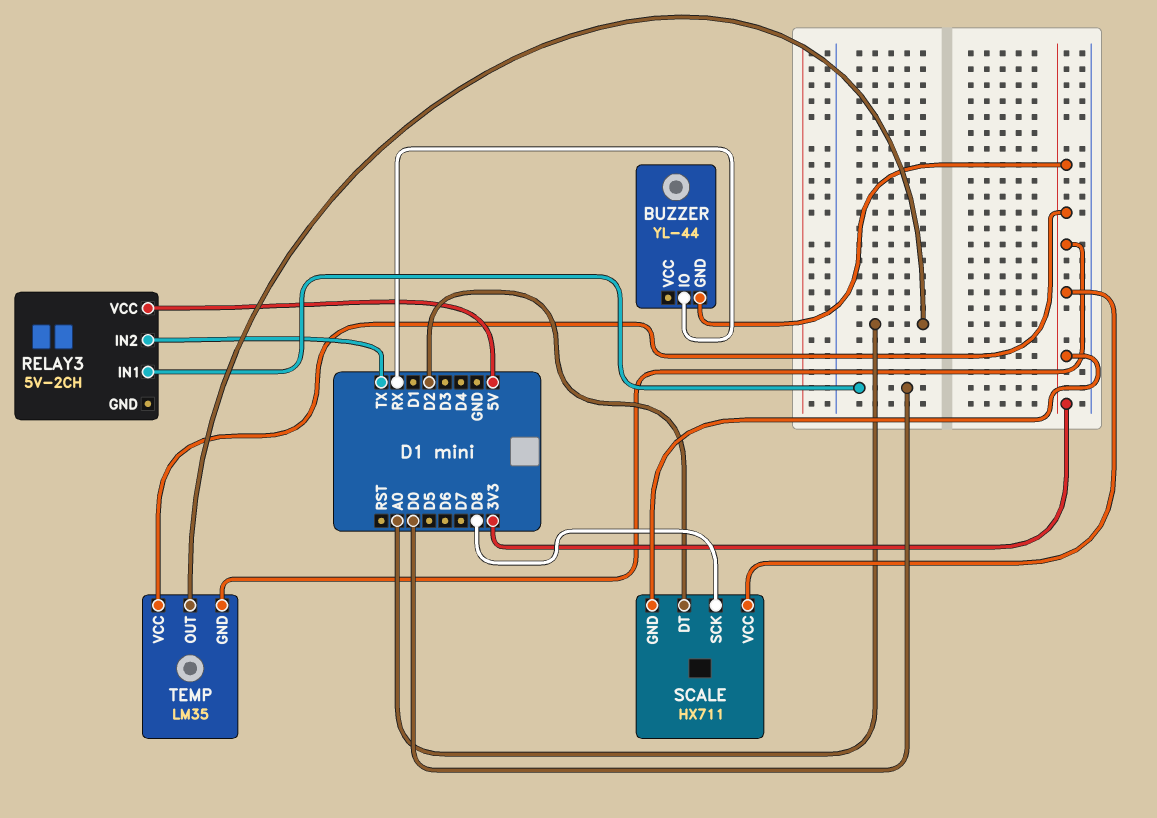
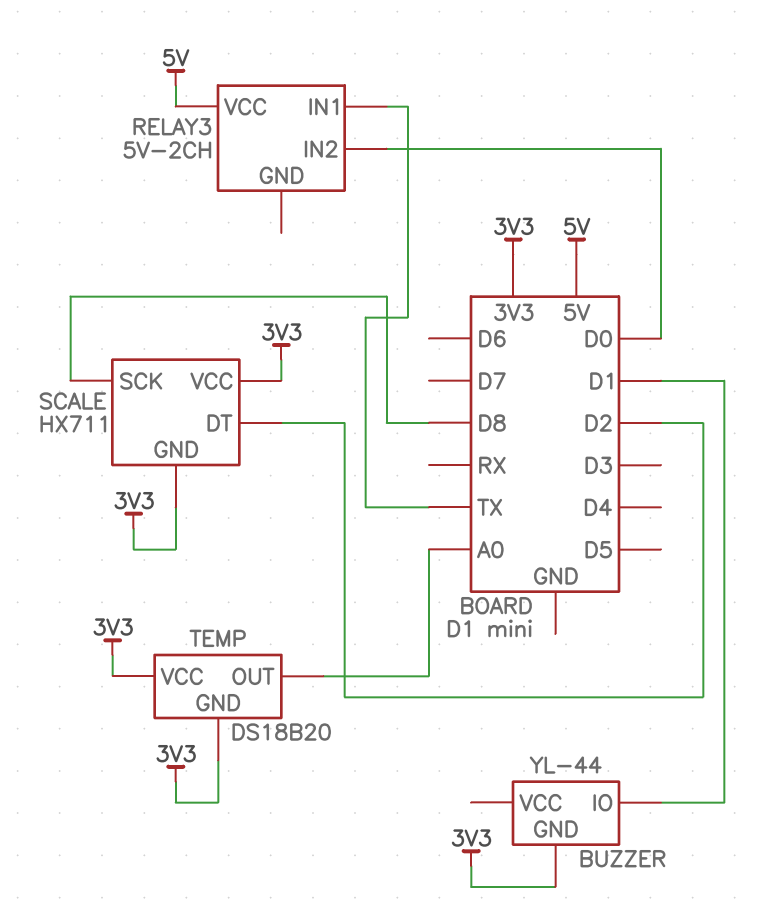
BUZZER pin IO: RX -> D1
RELAY3 pin IN1: D0 -> TX
RELAY3 pin IN2: TX -> D0
TEMP: LM35 -> DS18B20

